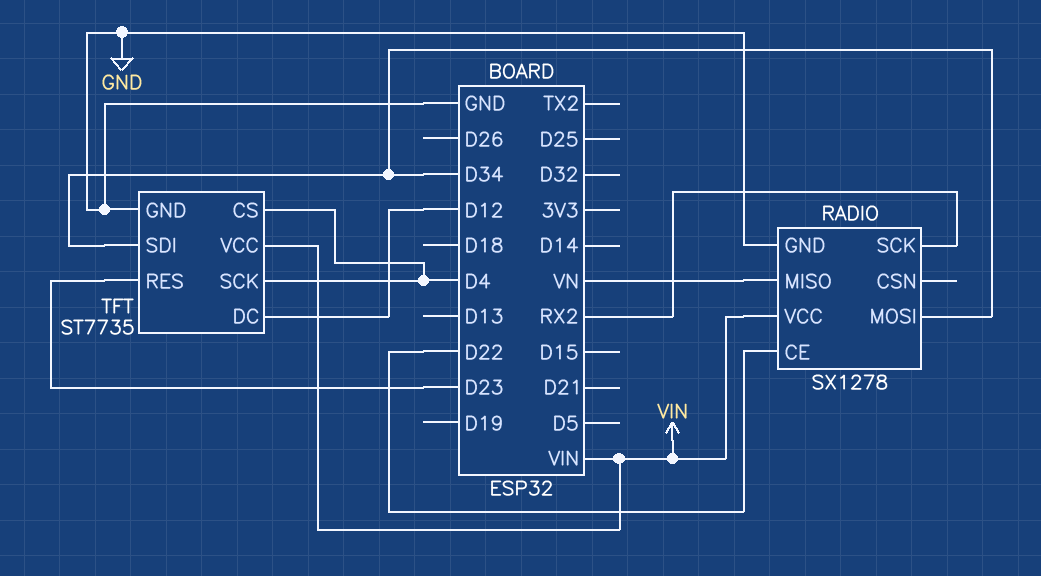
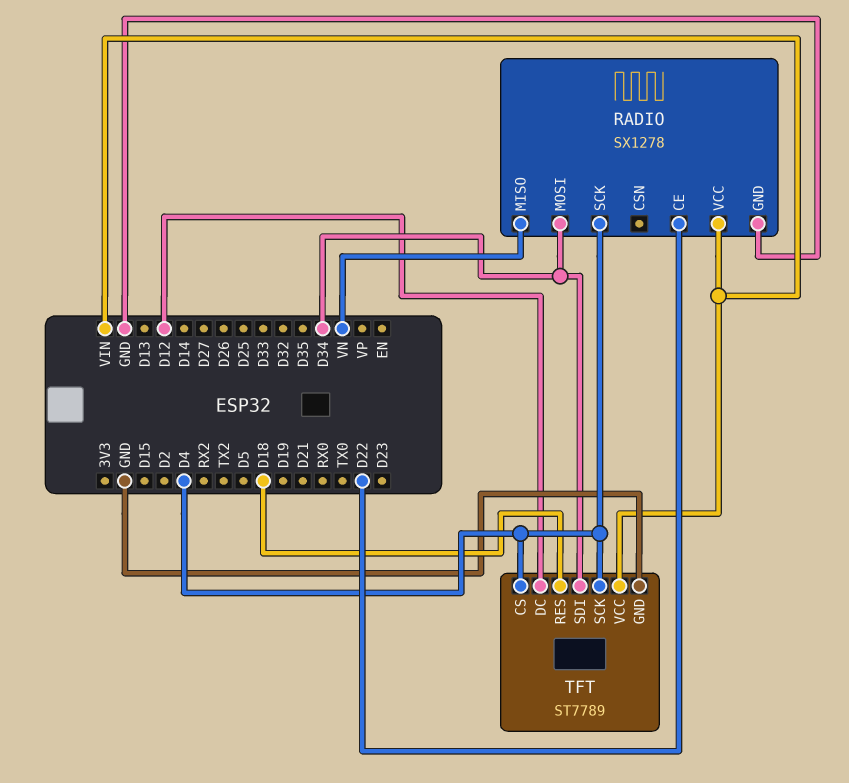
RADIO pin SCK: RX2 -> D4
TFT: ST7735 -> ST7789
TFT pin RES: D23 -> D18

